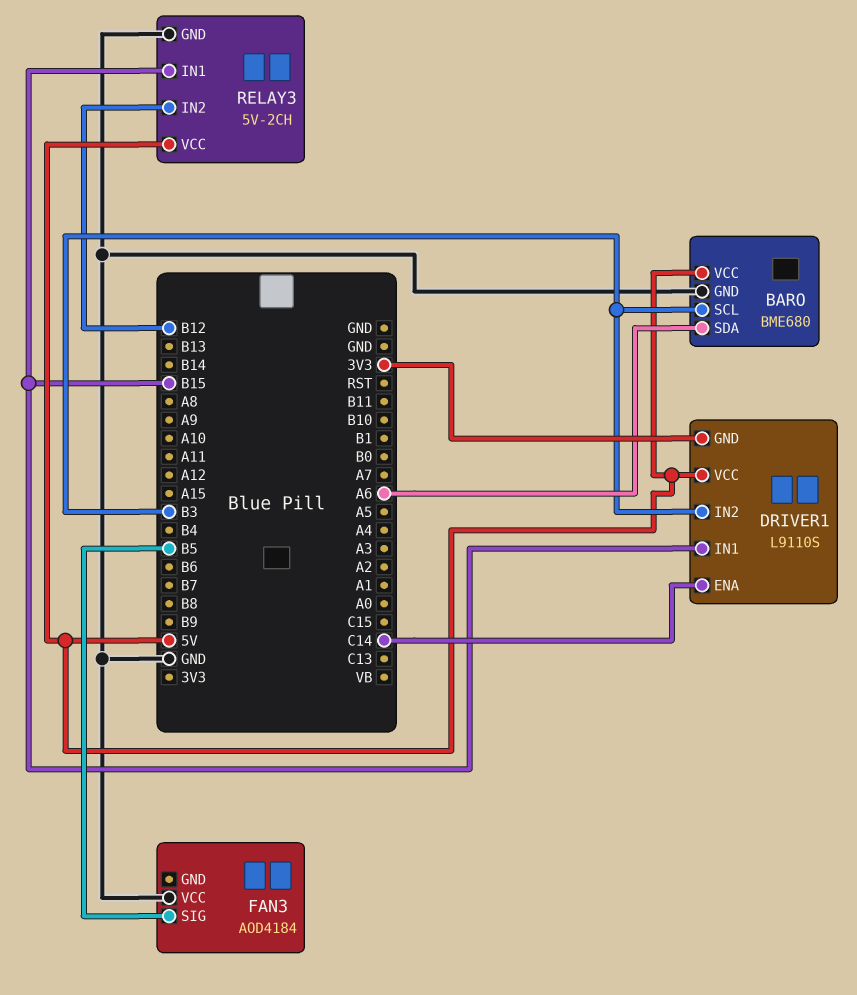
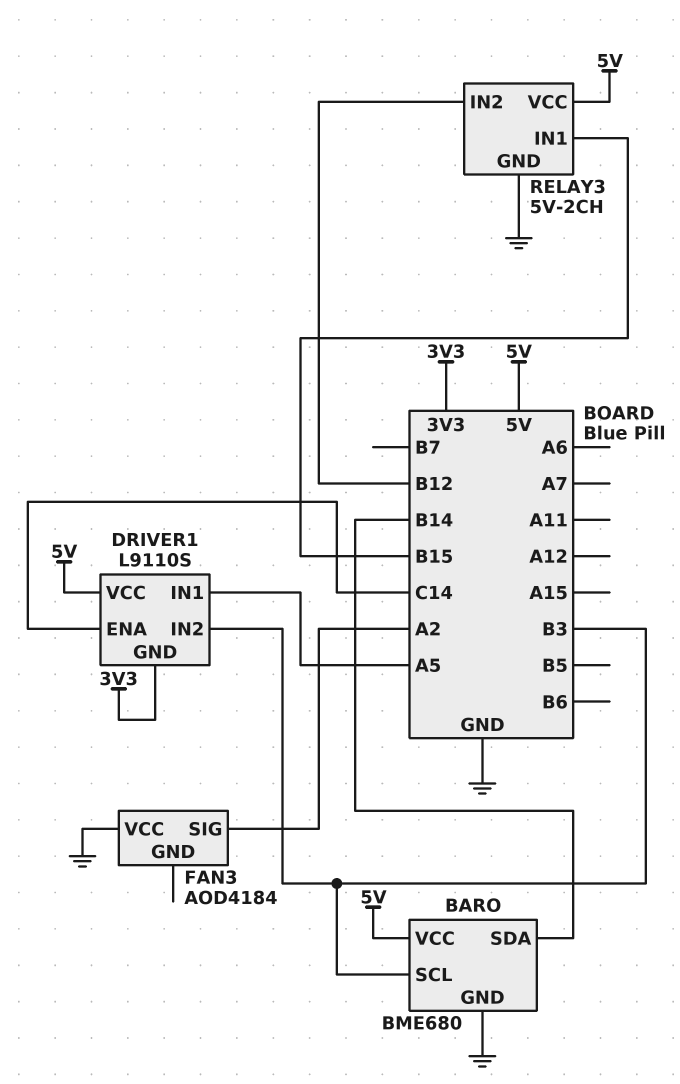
BARO pin SDA: A6 -> B14
DRIVER1 pin IN1: B15 -> A5
FAN3 pin SIG: B5 -> A2

